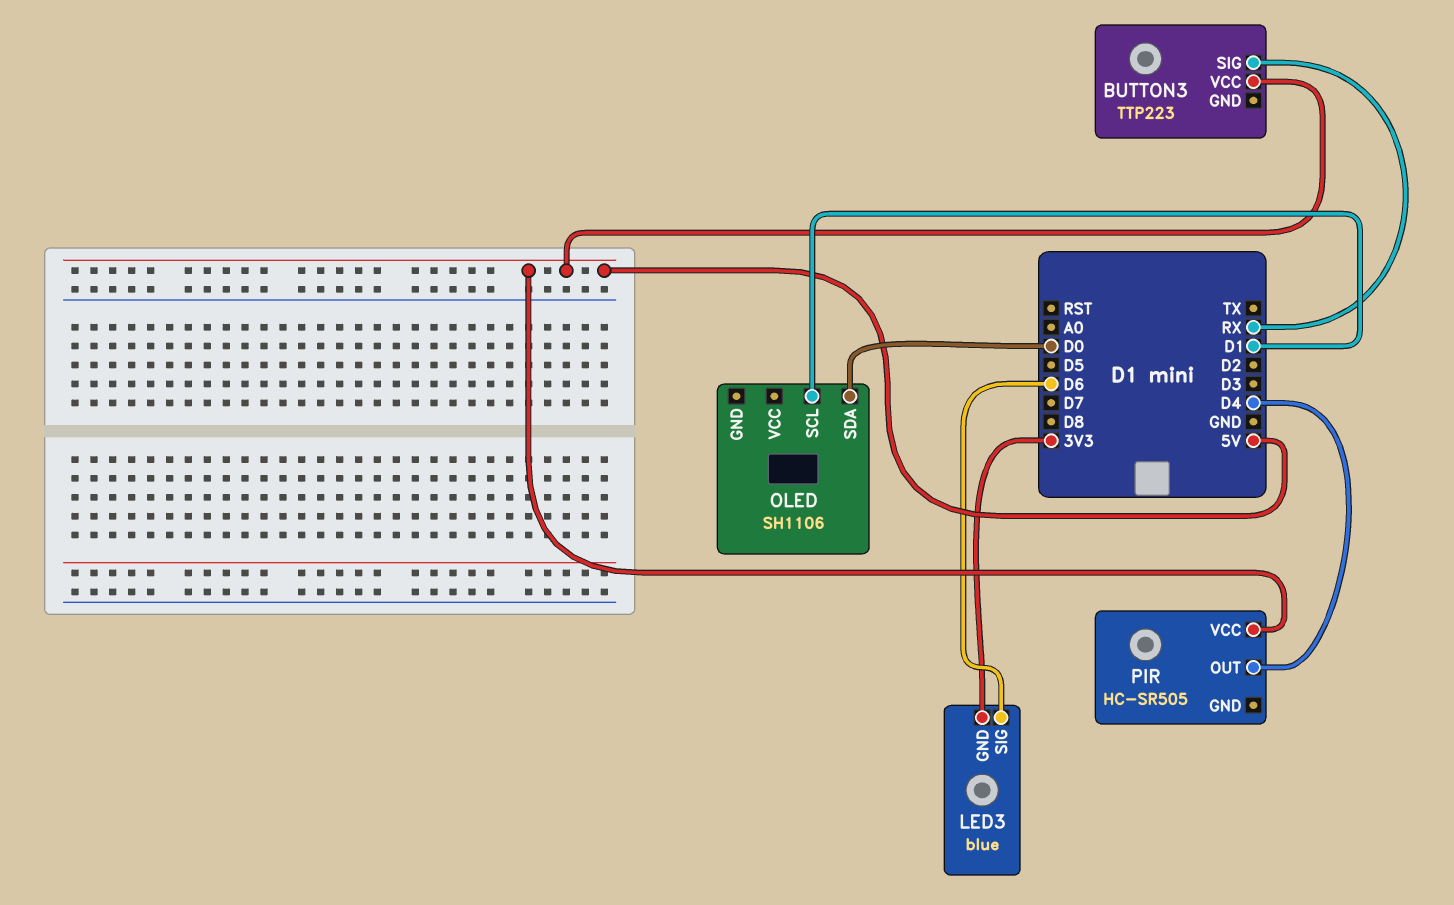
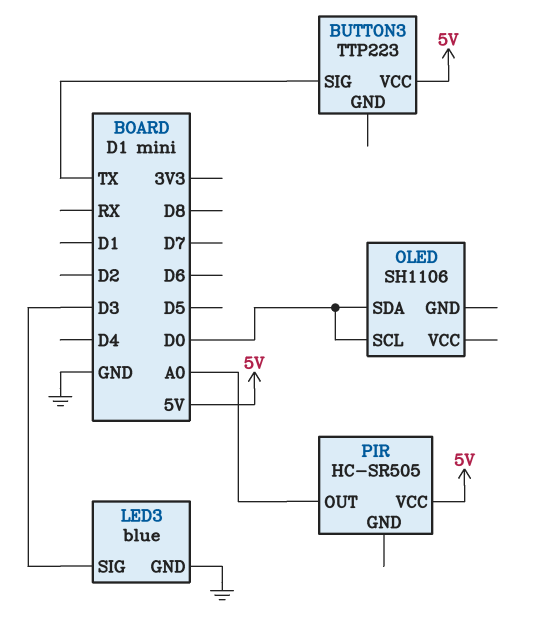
BUTTON3 pin SIG: RX -> TX
LED3 pin GND: 3V3 -> GND
LED3 pin SIG: D6 -> D3
OLED pin SCL: D1 -> D0
PIR pin OUT: D4 -> A0

